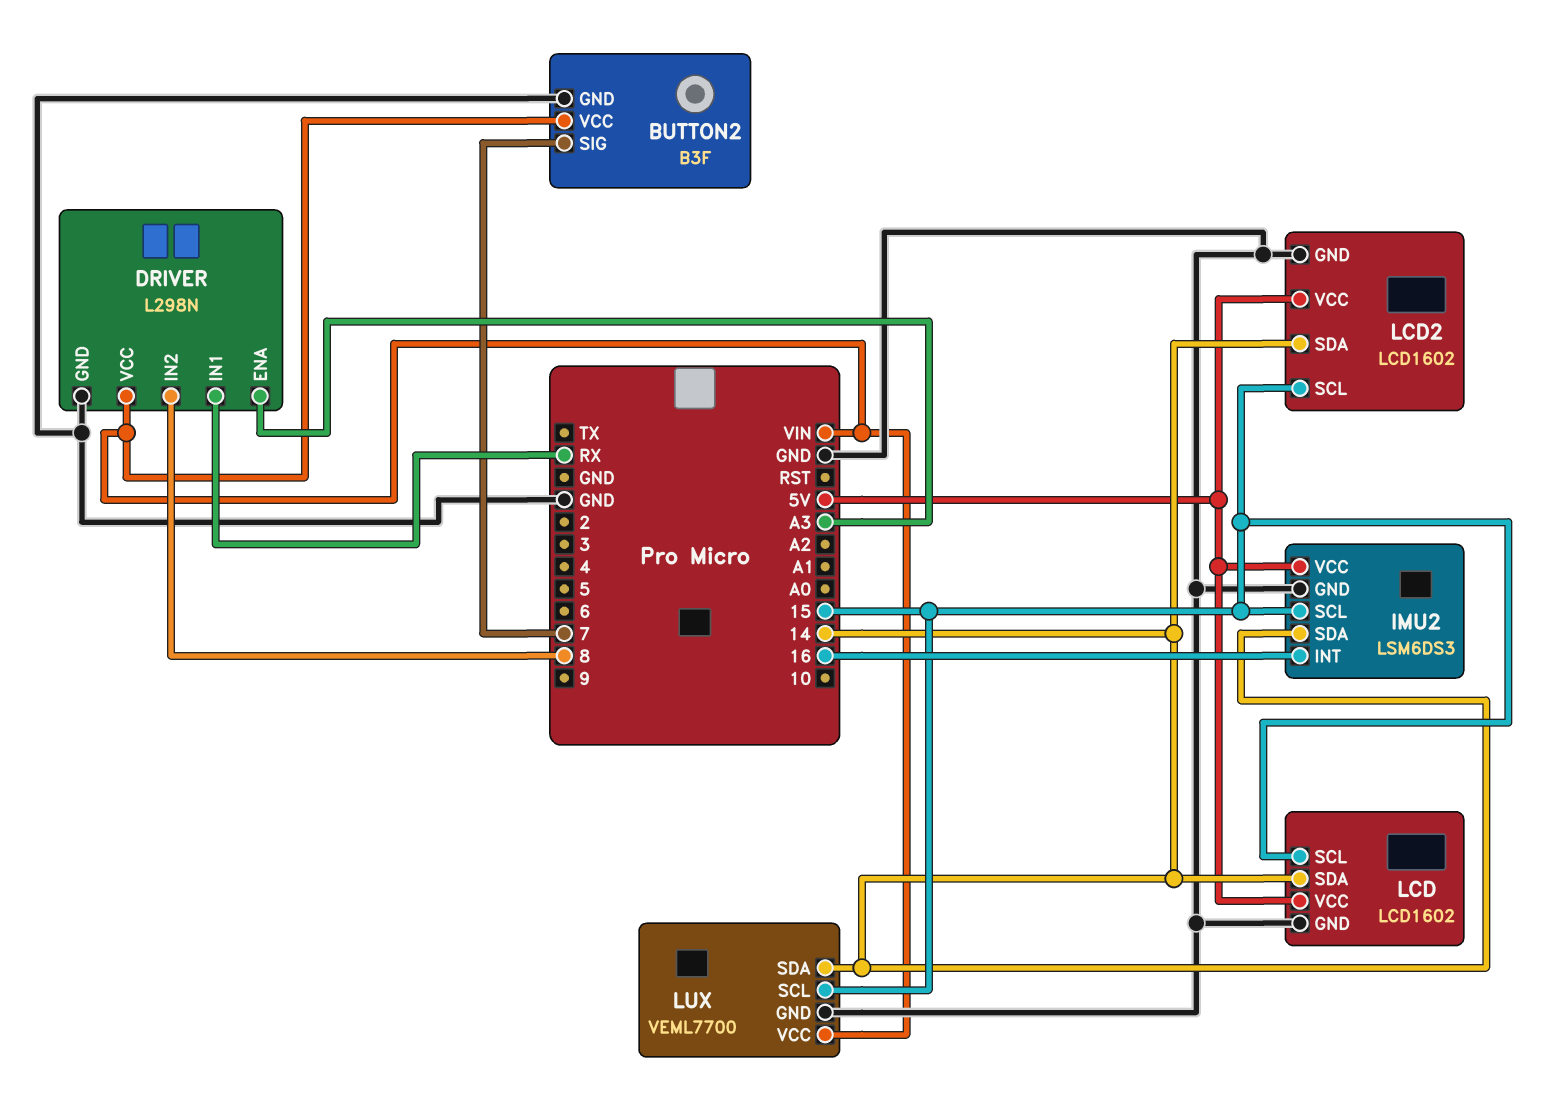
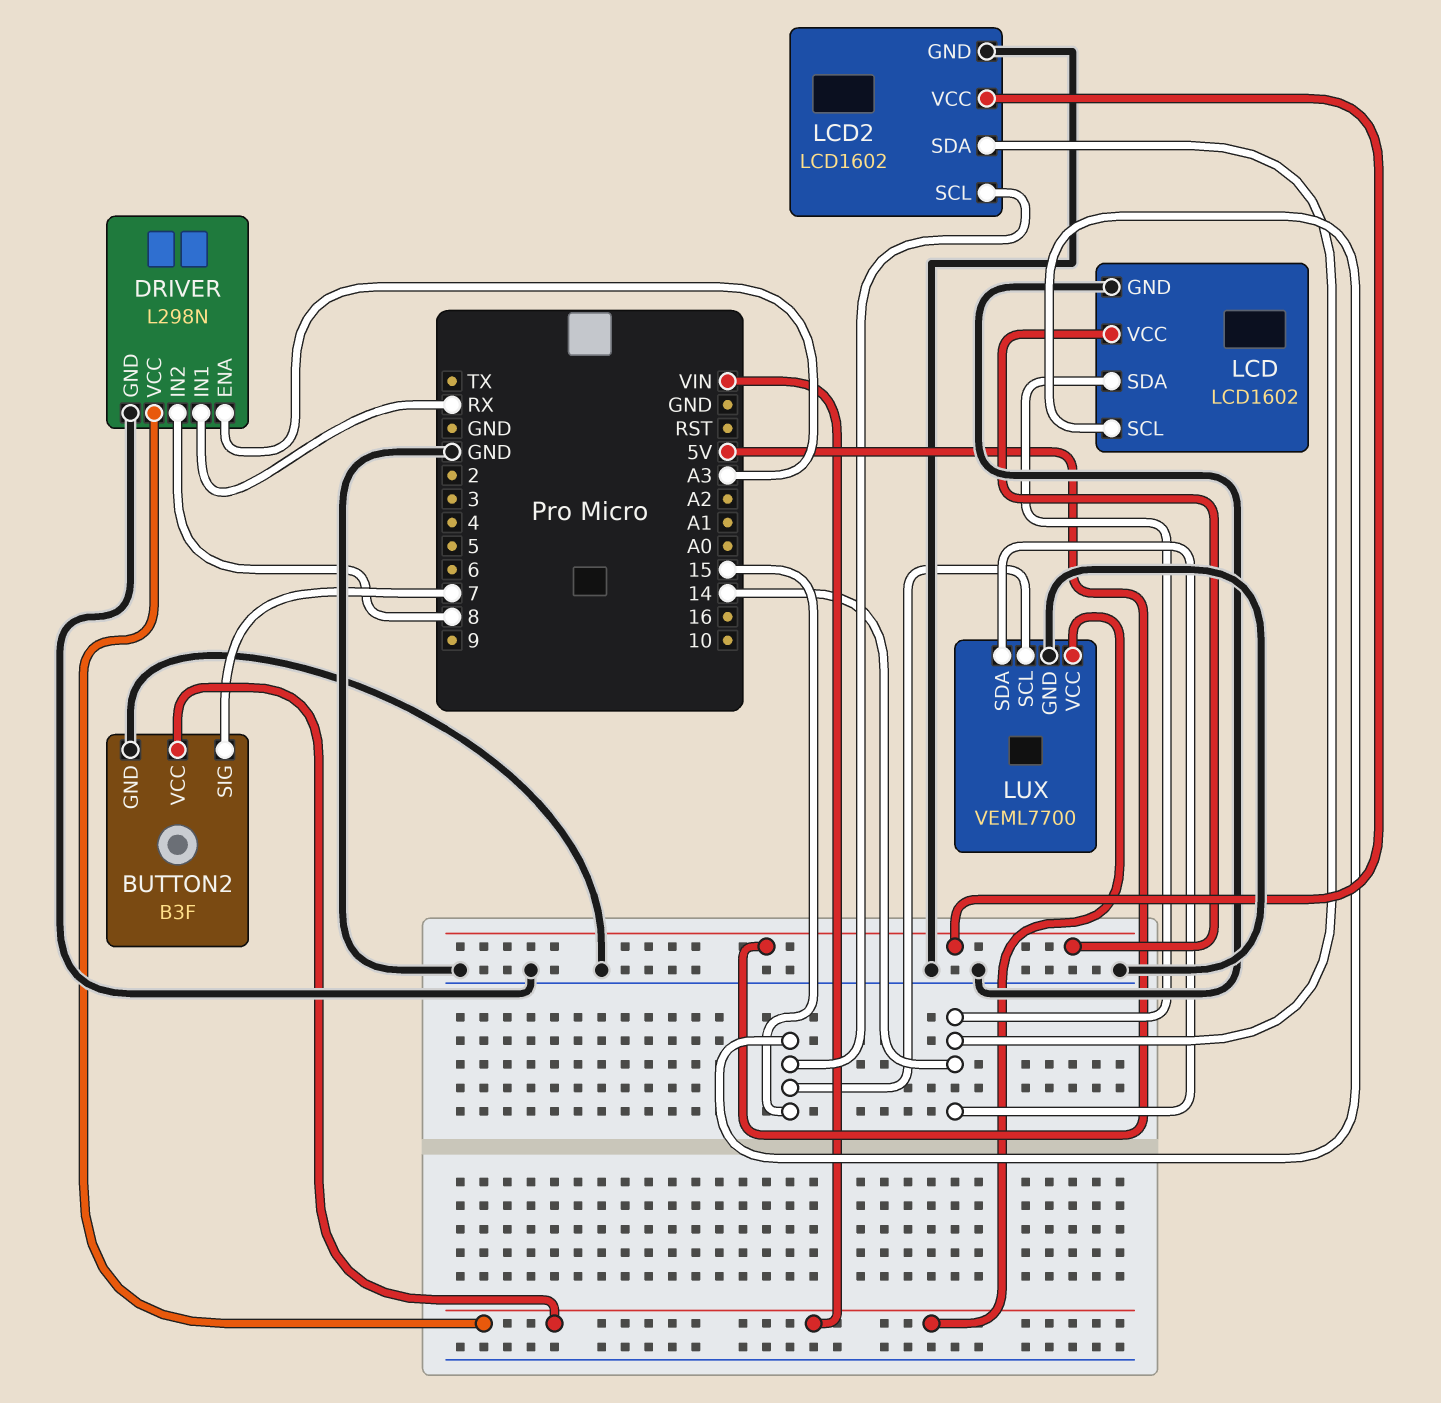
IMU2: LSM6DS3 -> none
IMU2 pin GND: GND -> none
IMU2 pin INT: 16 -> none
IMU2 pin SCL: 15 -> none
IMU2 pin SDA: 14 -> none
IMU2 pin VCC: 5V -> none

